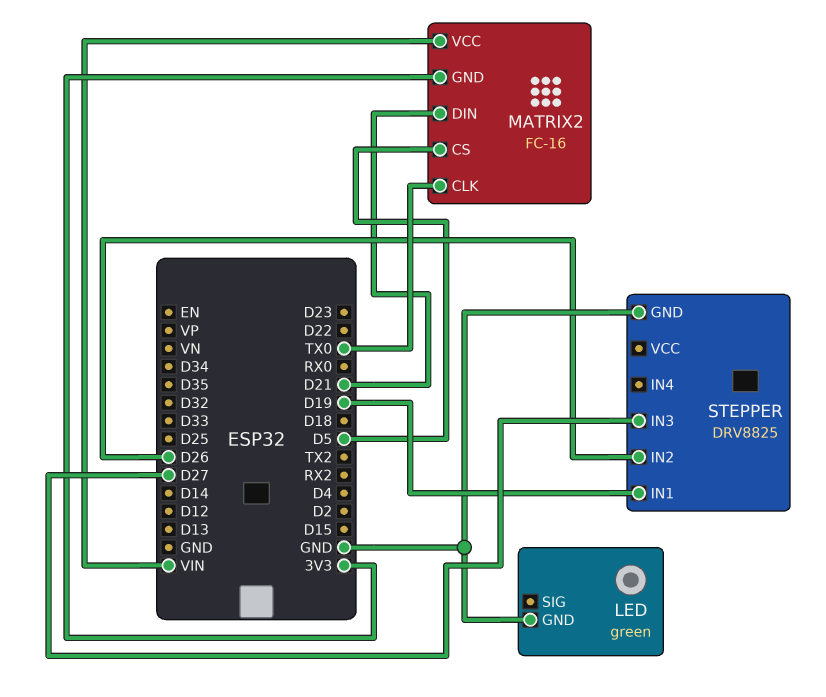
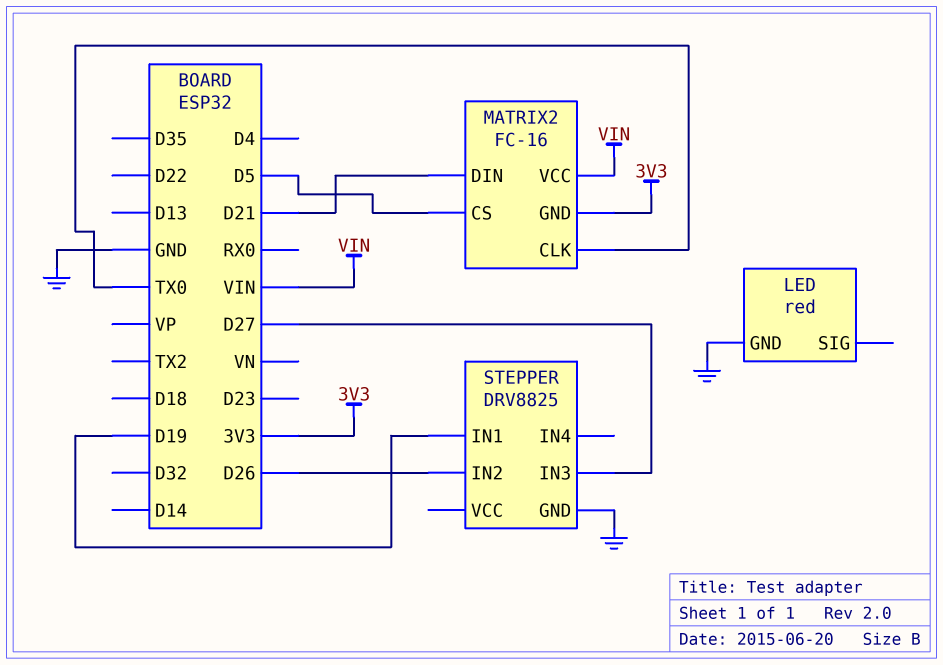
LED: green -> red

